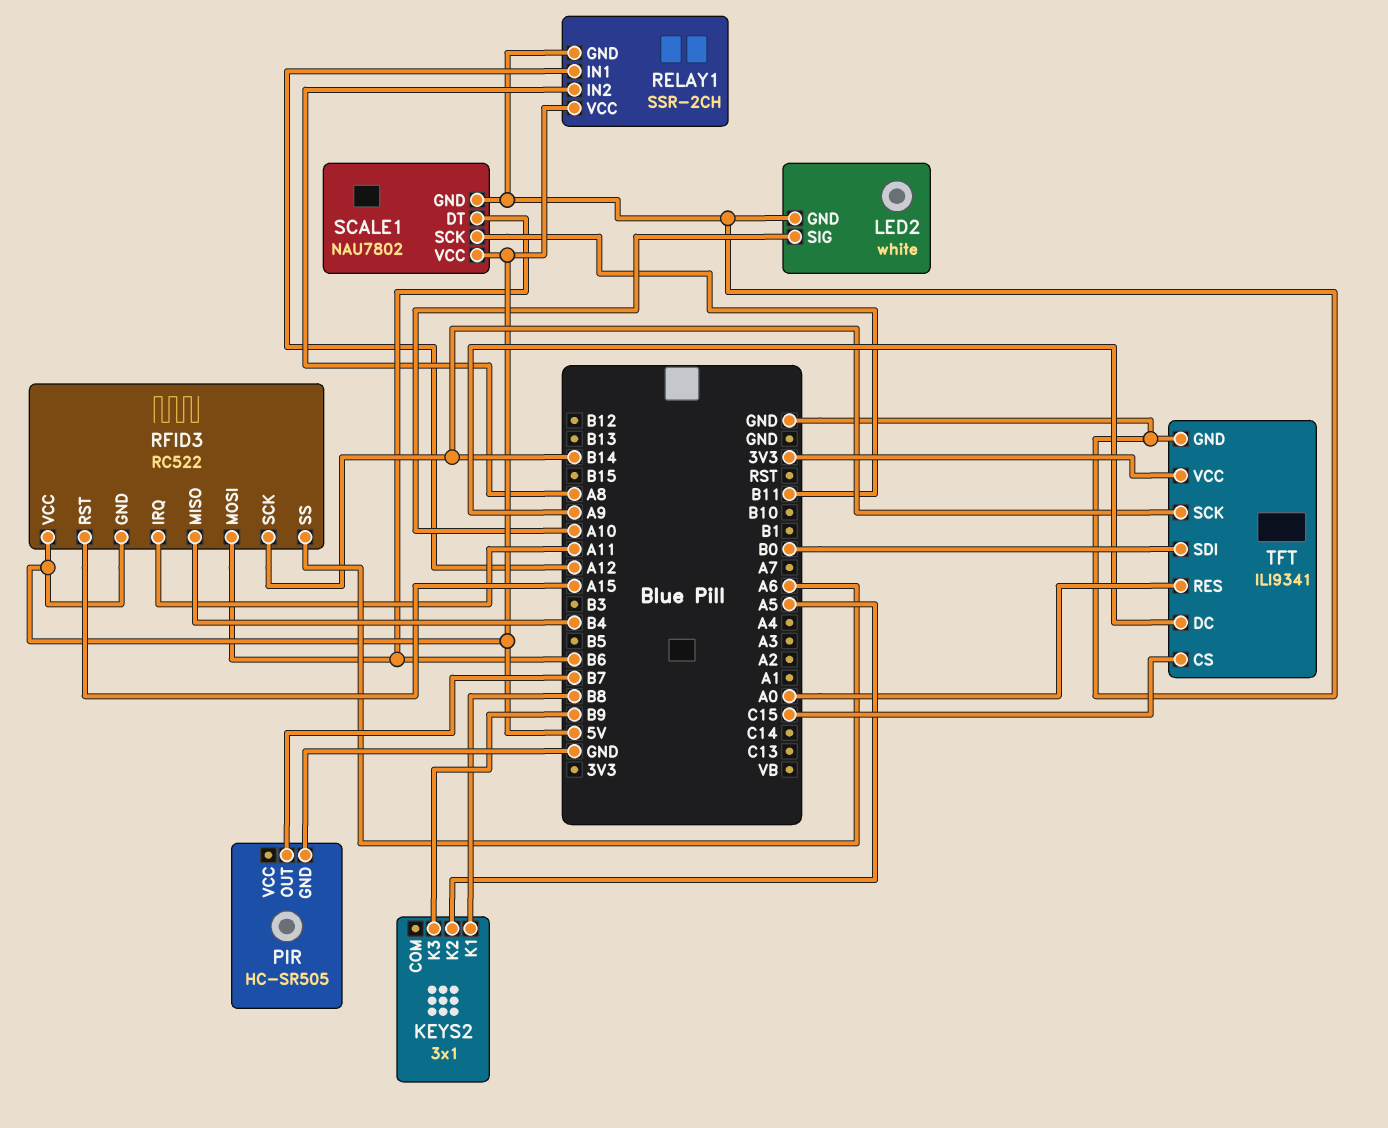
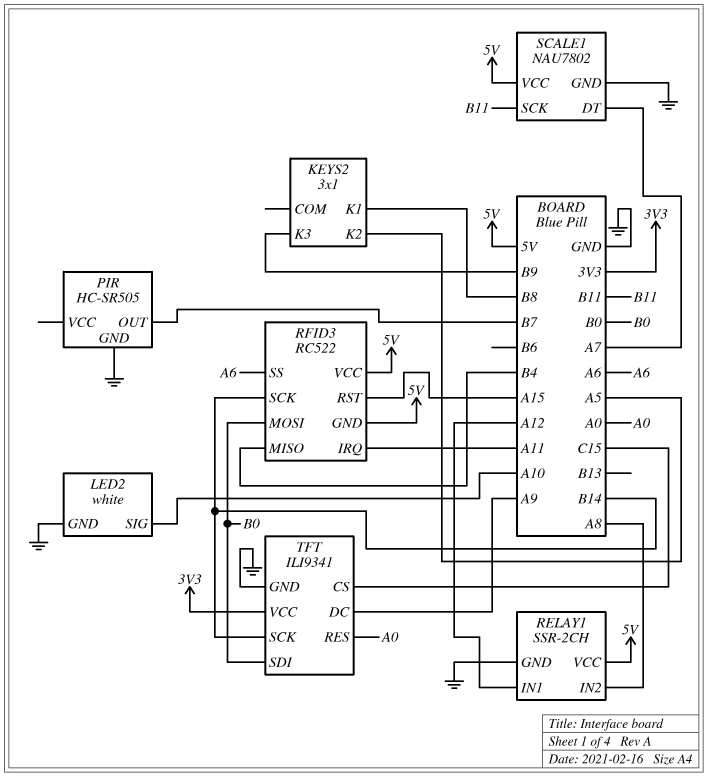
RFID3 pin MOSI: B6 -> B0
SCALE1 pin DT: B6 -> A7

